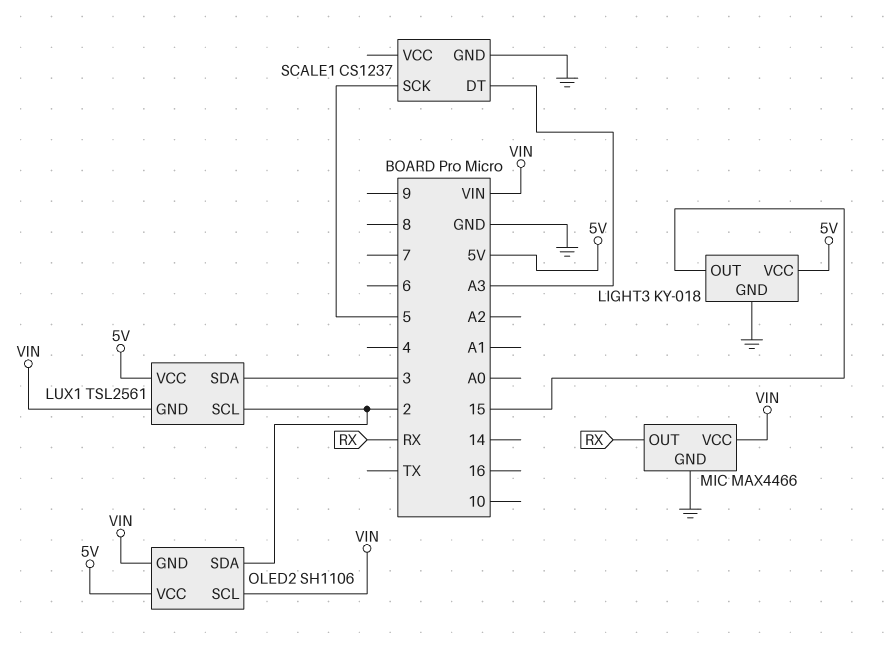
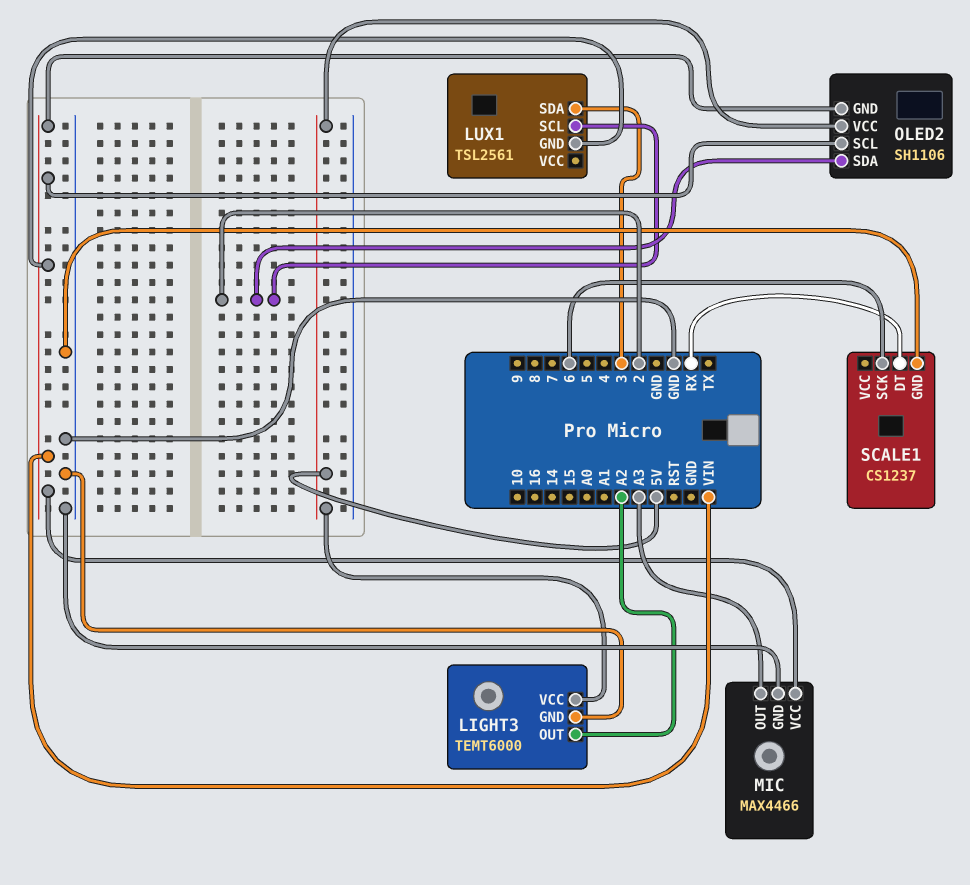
LIGHT3: KY-018 -> TEMT6000
LIGHT3 pin OUT: 15 -> A2
LUX1 pin VCC: 5V -> none
MIC pin OUT: RX -> A3
SCALE1 pin DT: A3 -> RX
SCALE1 pin SCK: 5 -> 6

